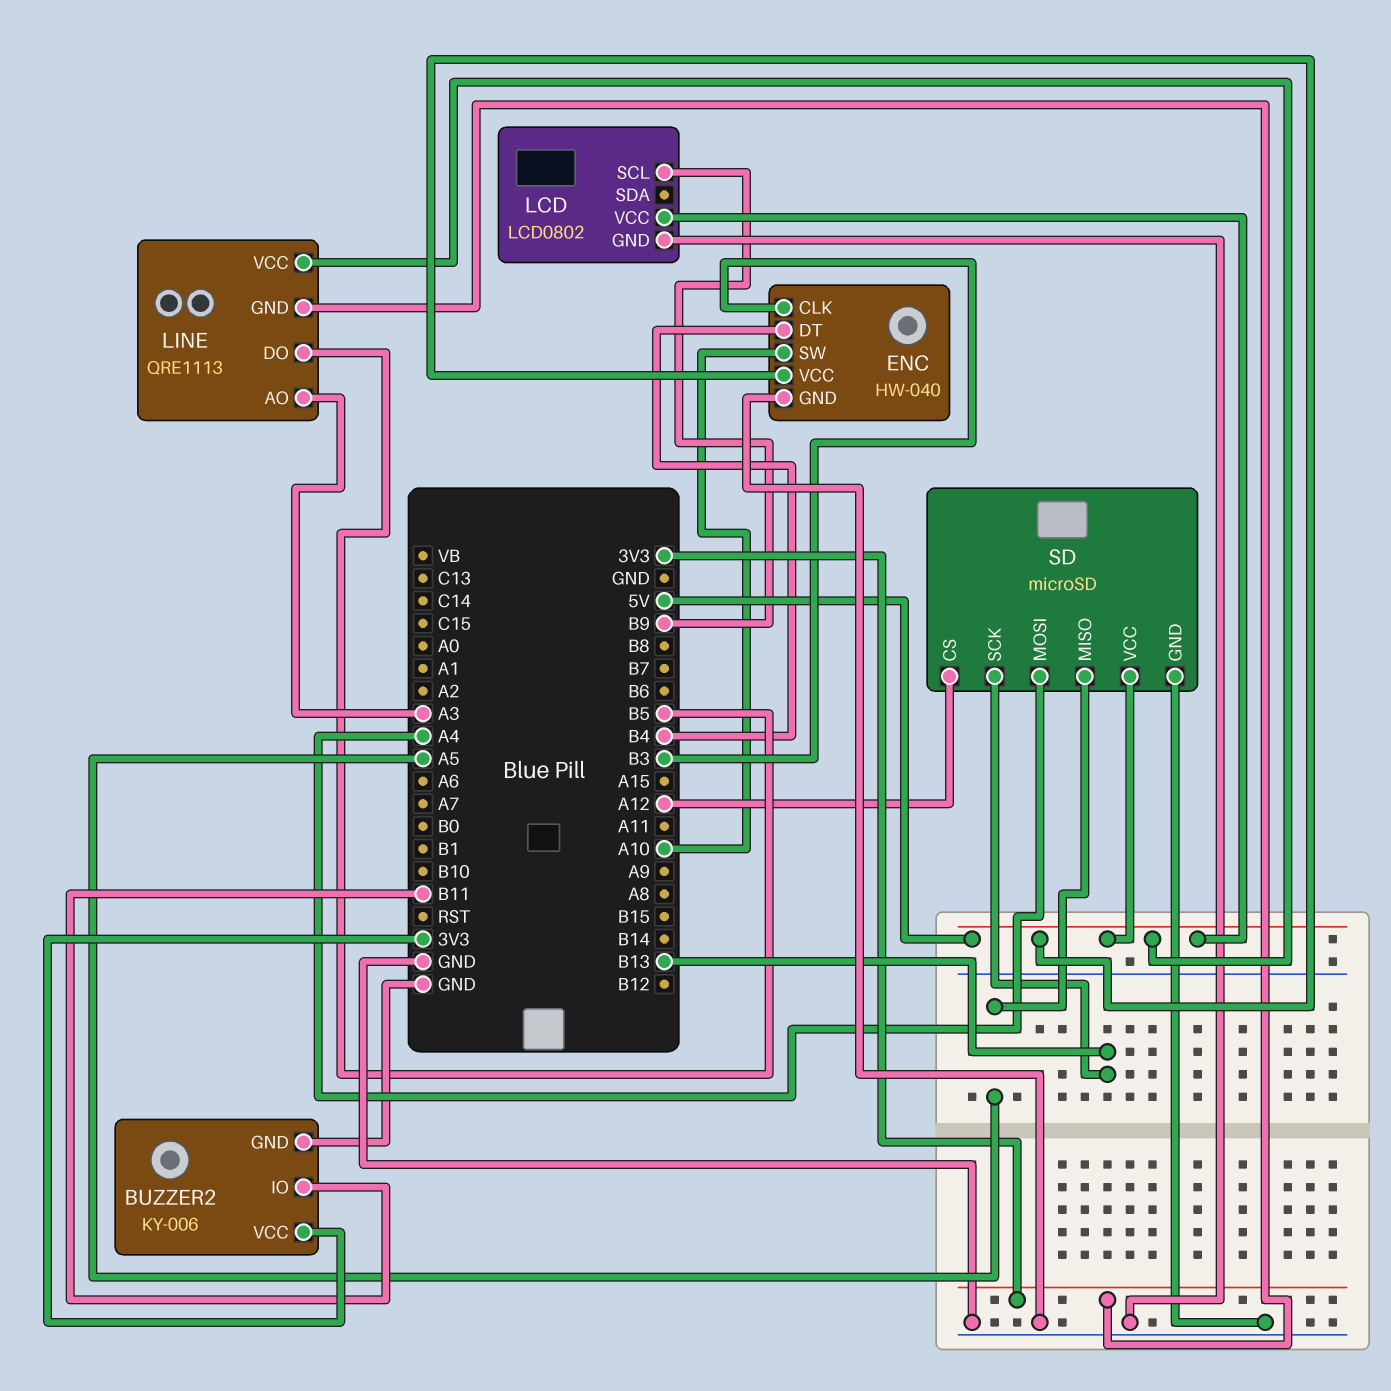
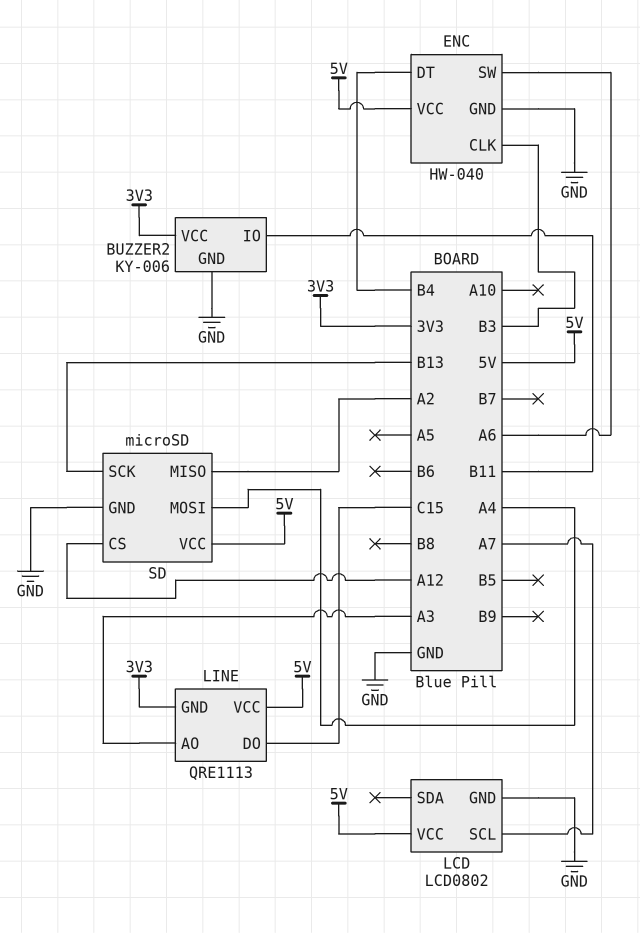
ENC pin SW: A10 -> A6
LCD pin SCL: B9 -> A7
LINE pin DO: B5 -> C15
SD pin MISO: A5 -> A2

